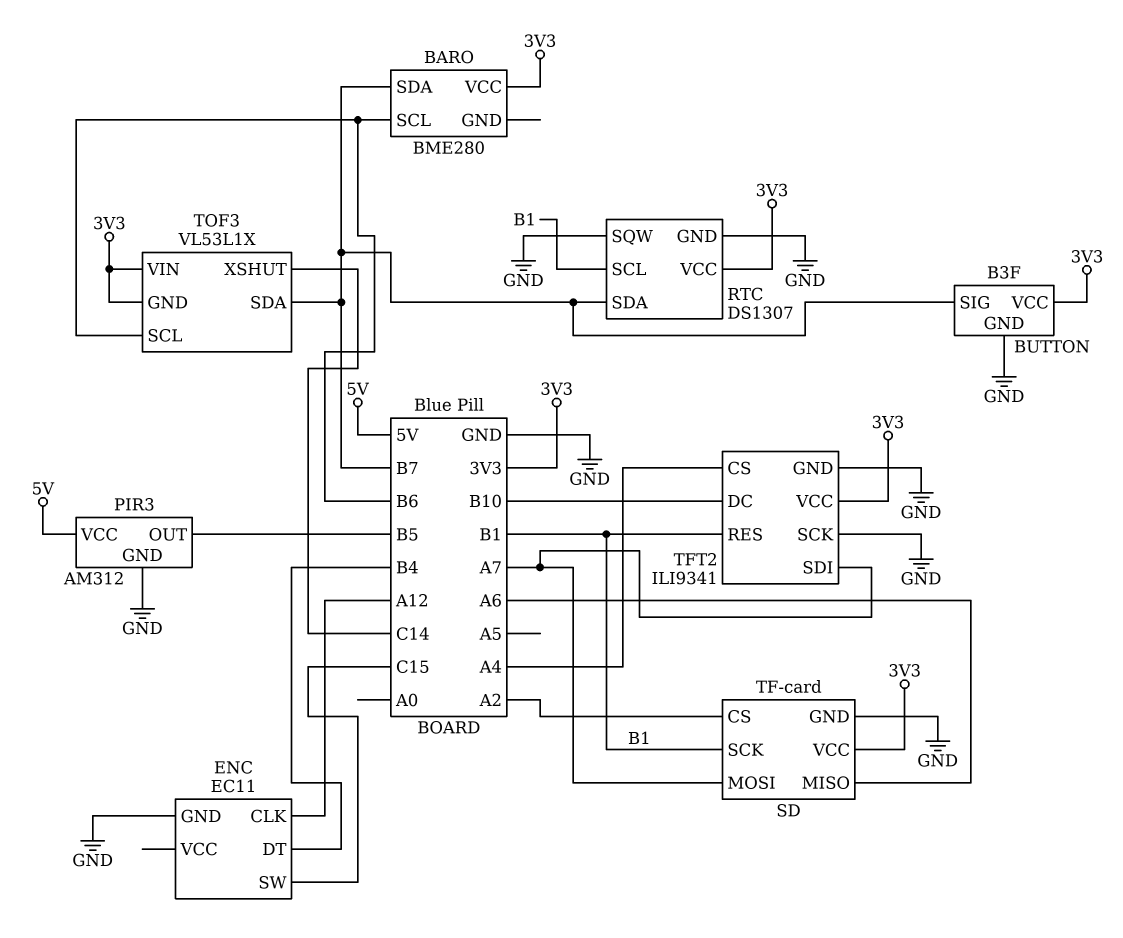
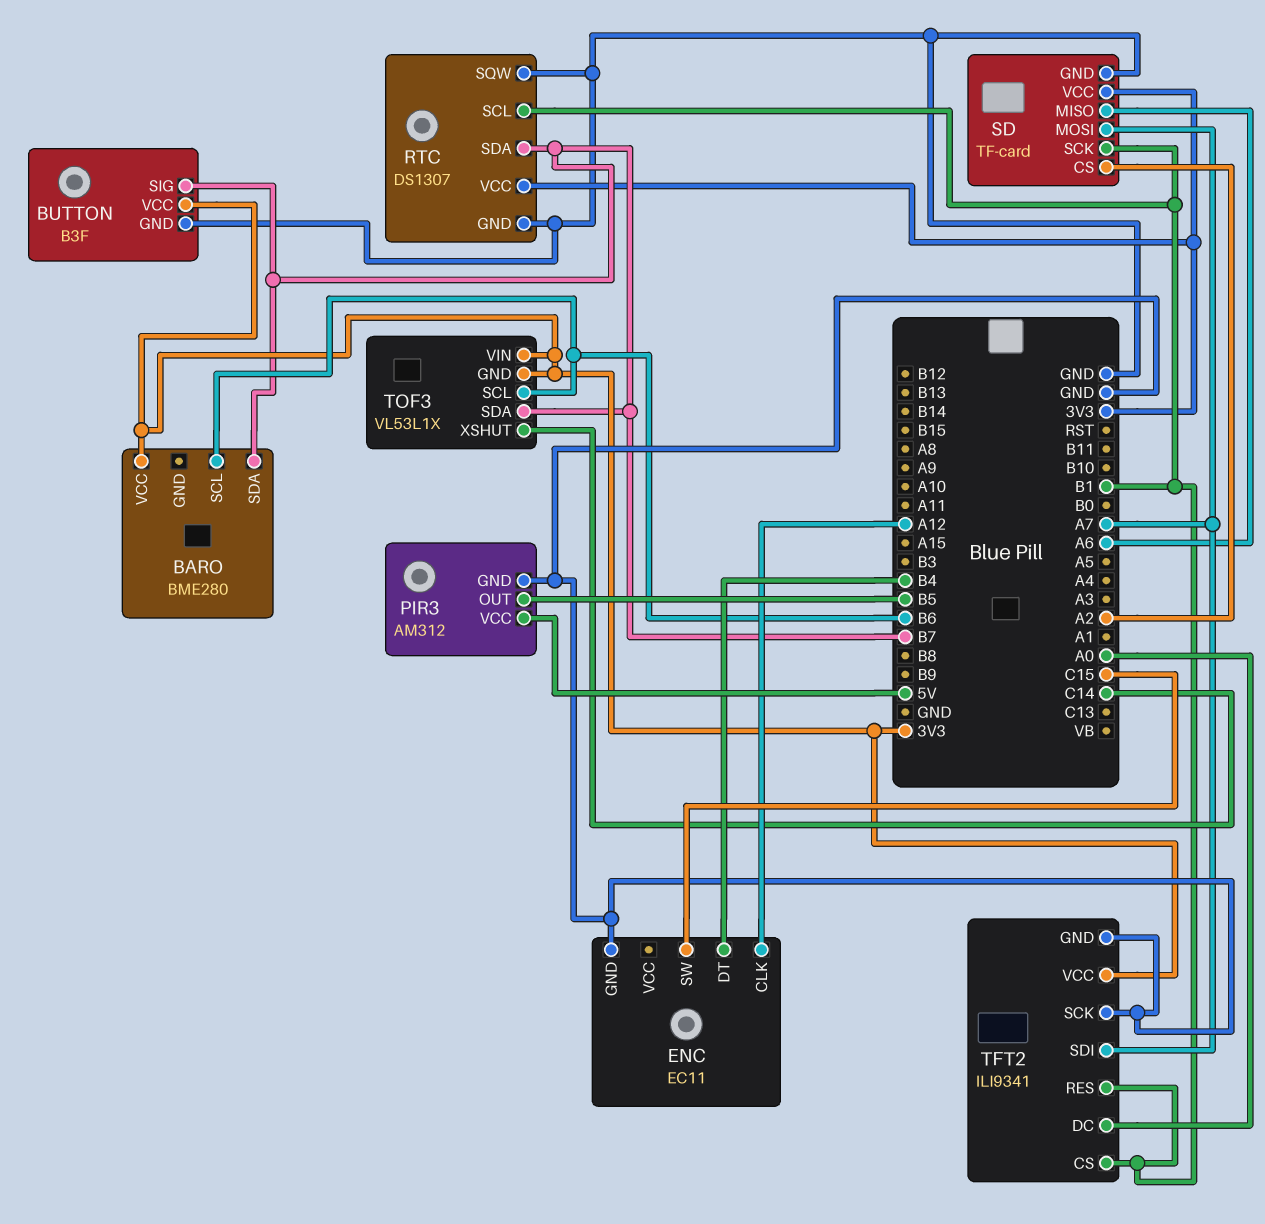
TFT2 pin CS: A4 -> B1
TFT2 pin DC: B10 -> A0

